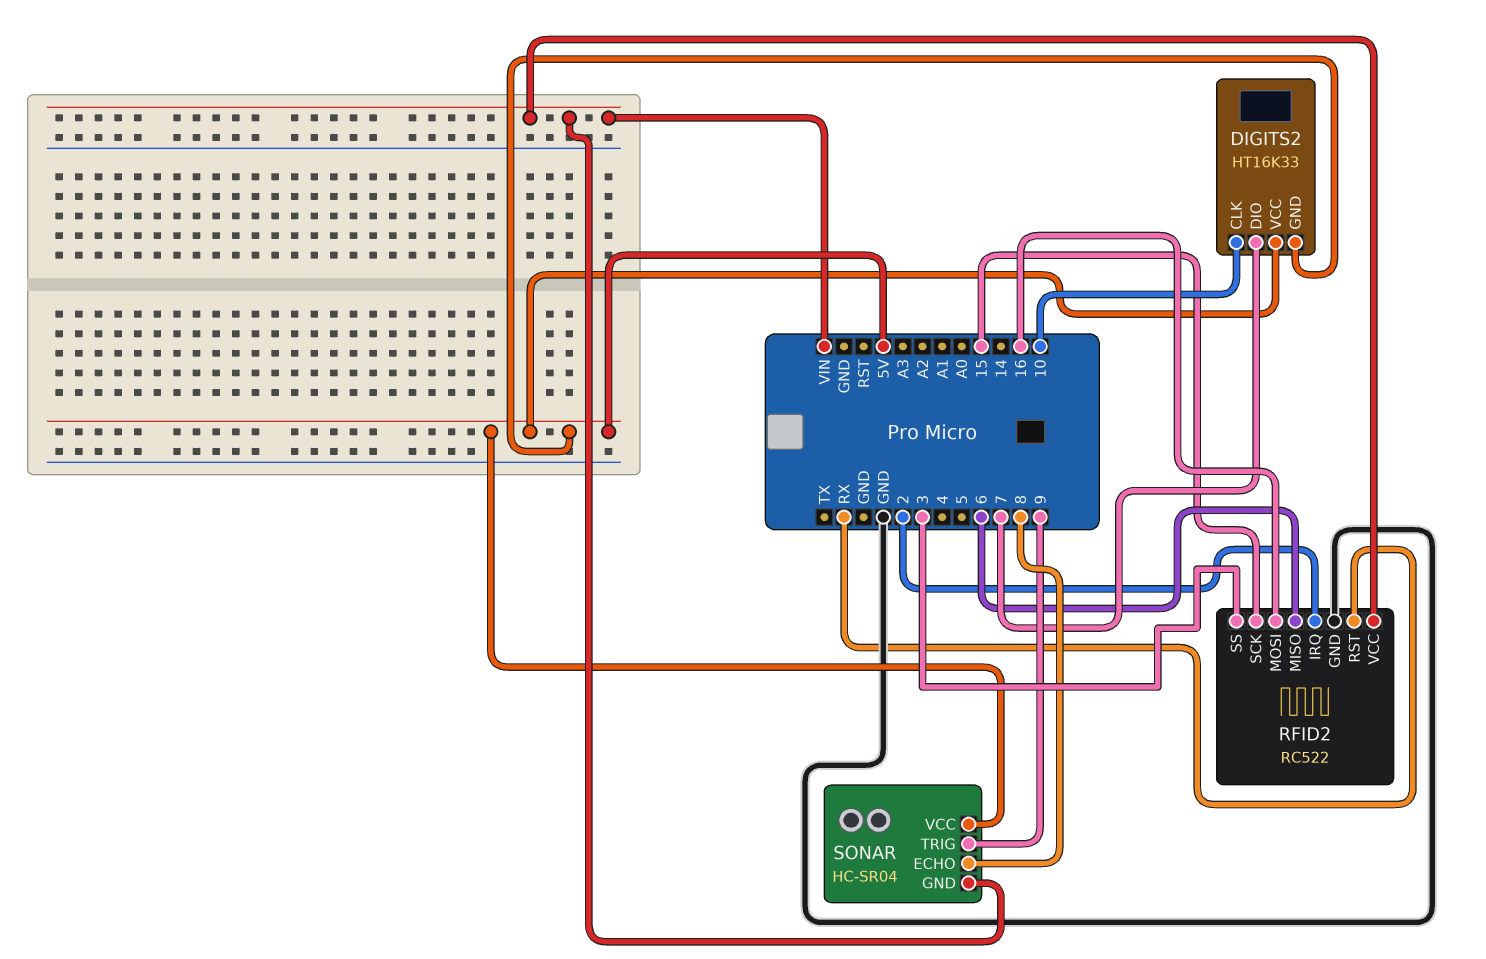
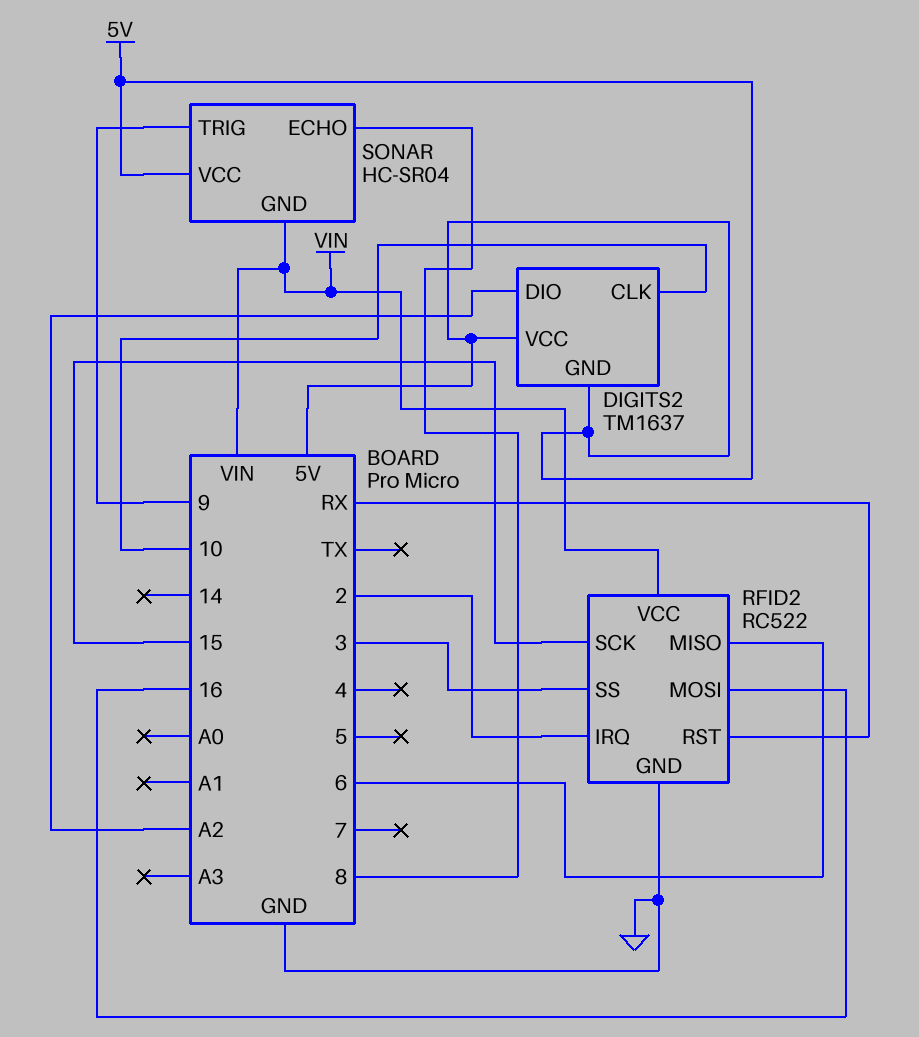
DIGITS2: HT16K33 -> TM1637
DIGITS2 pin DIO: 7 -> A2

